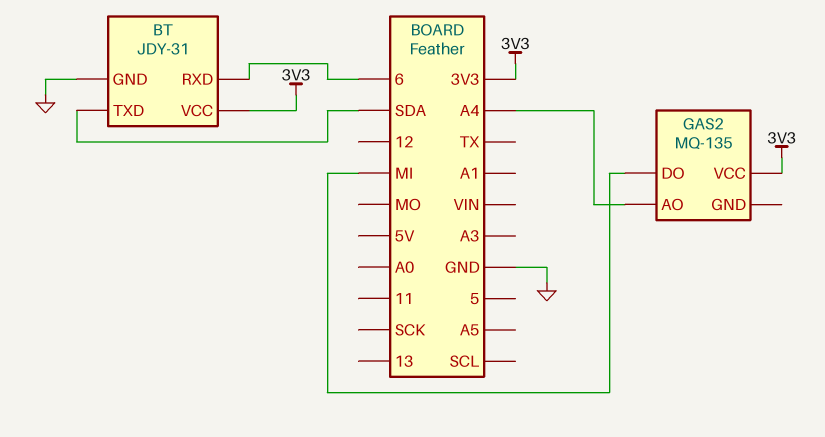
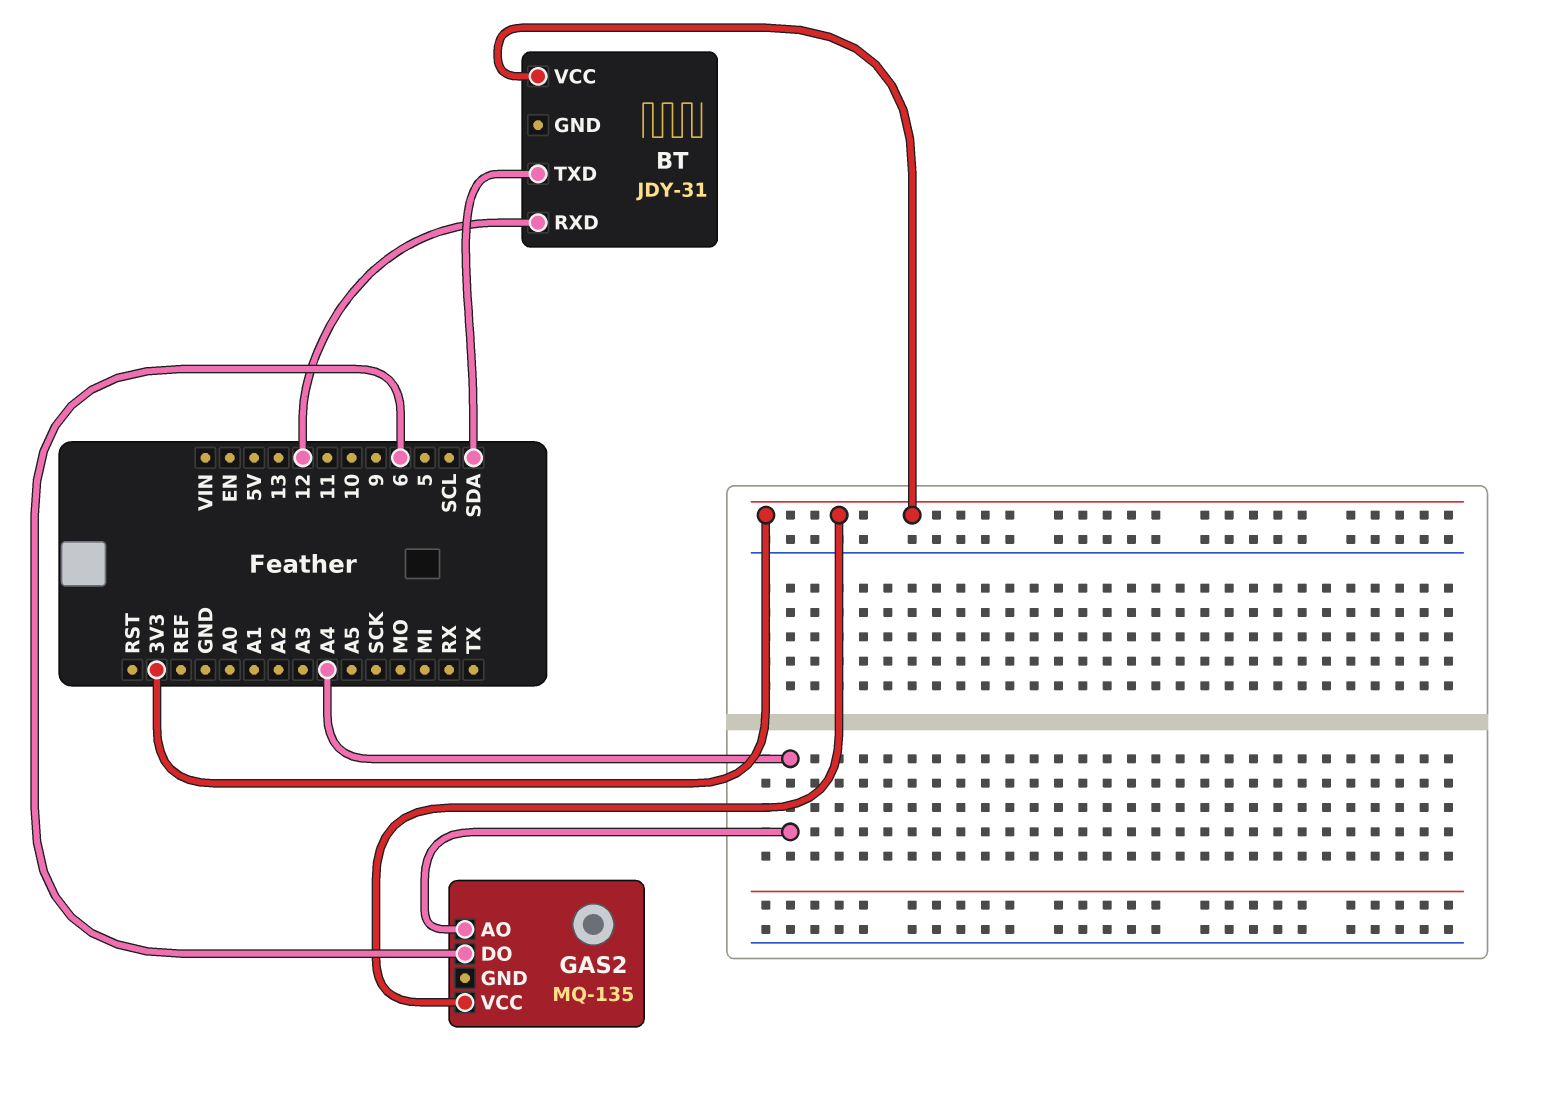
BT pin GND: GND -> none
BT pin RXD: 6 -> 12
GAS2 pin DO: MI -> 6

